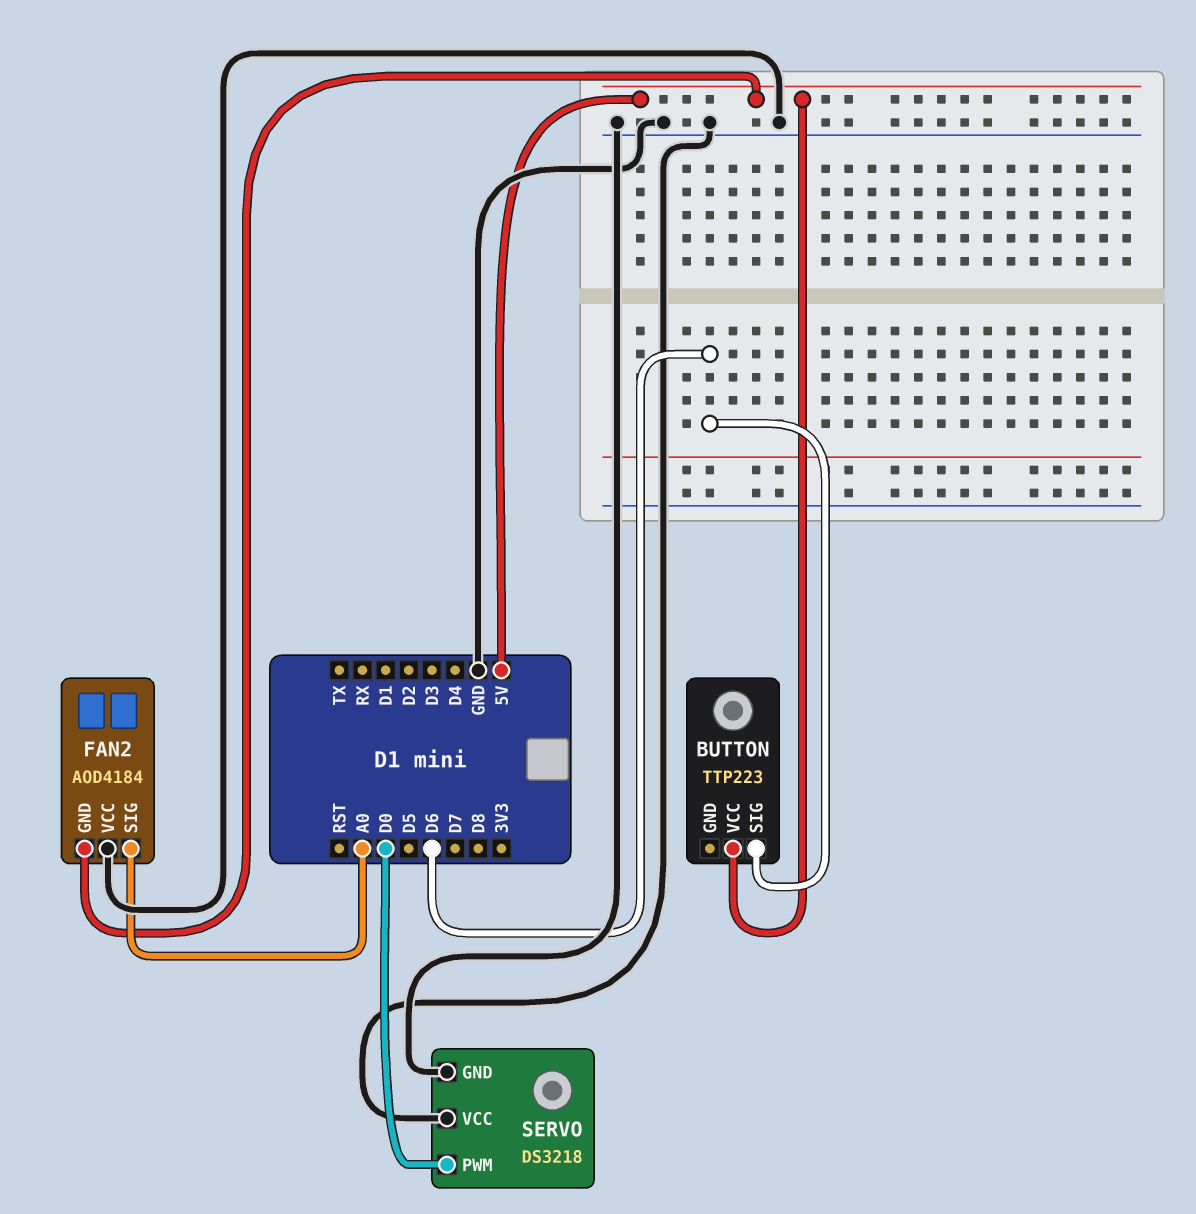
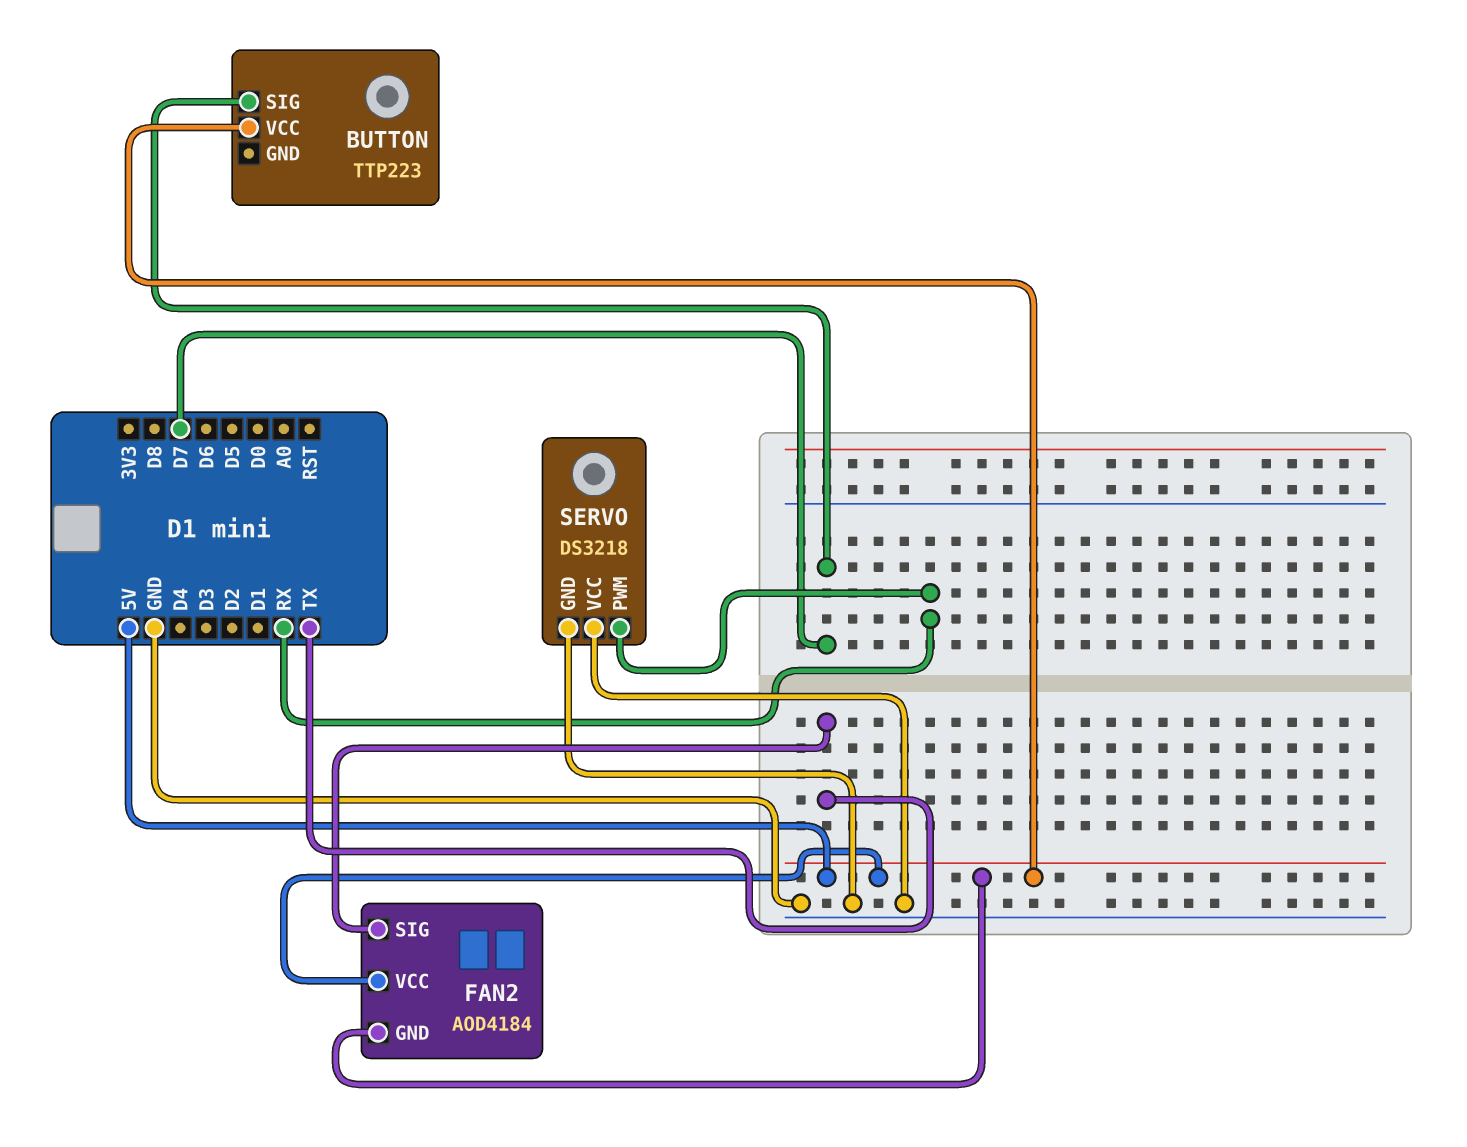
BUTTON pin SIG: D6 -> D7
FAN2 pin SIG: A0 -> TX
FAN2 pin VCC: GND -> 5V
SERVO pin PWM: D0 -> RX

